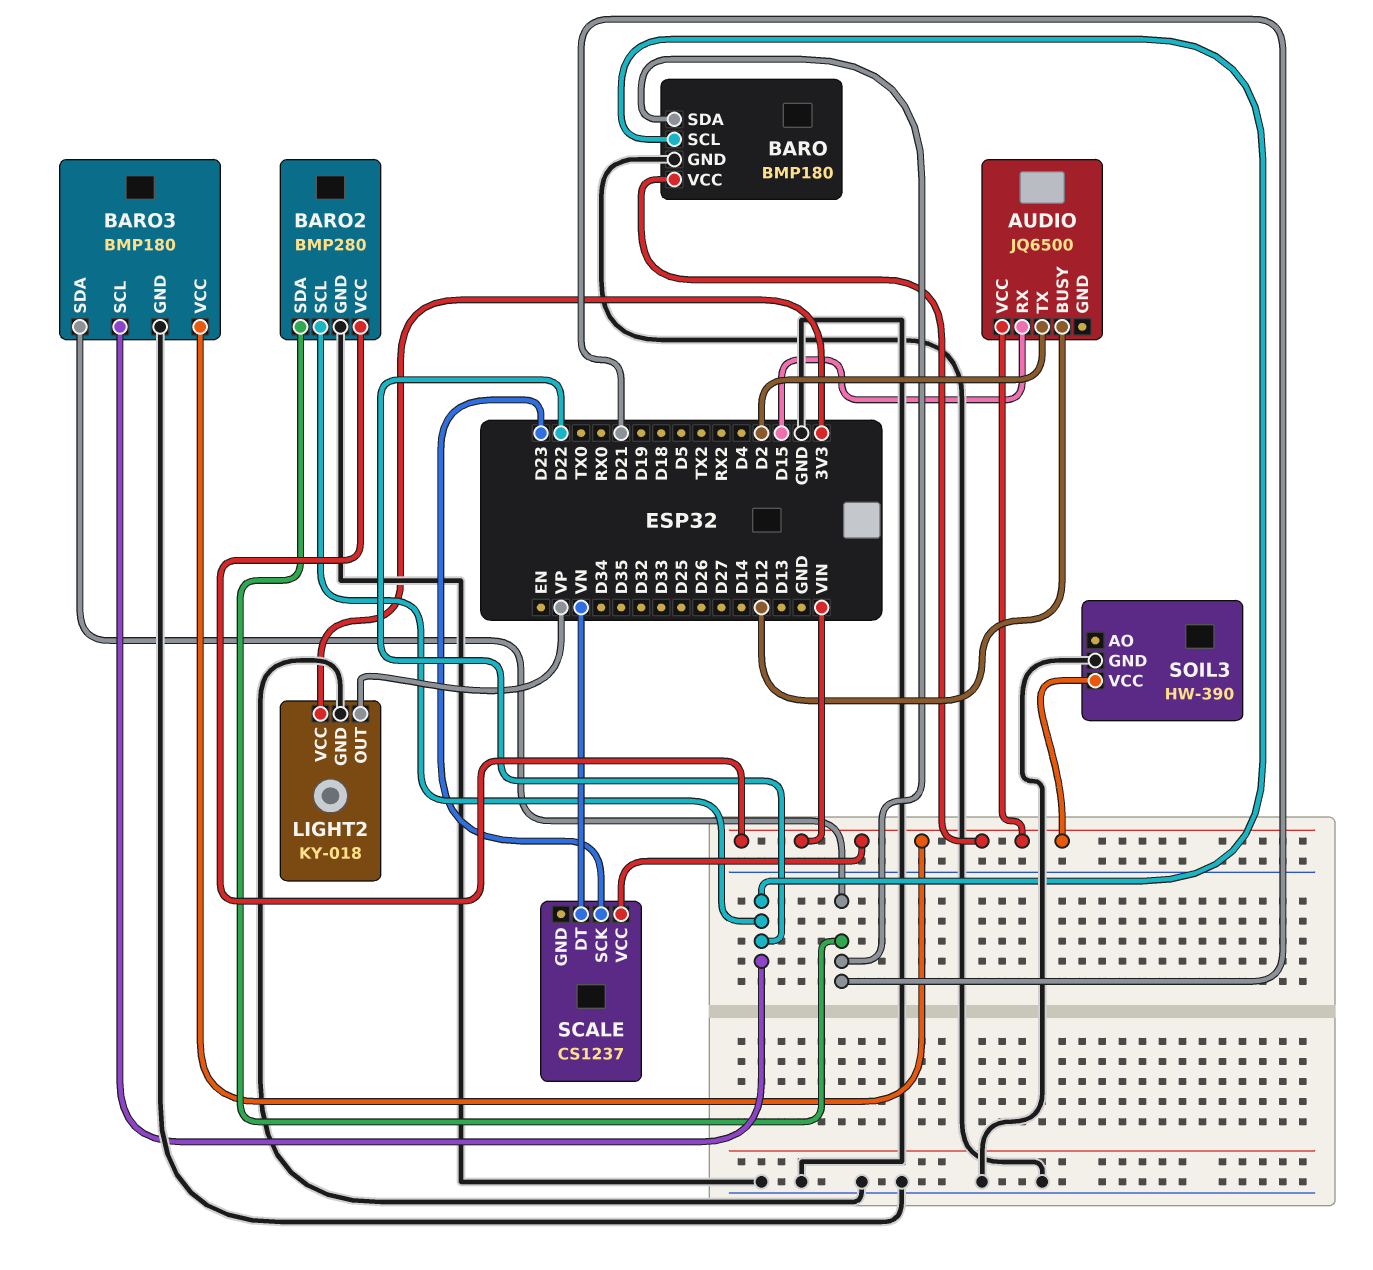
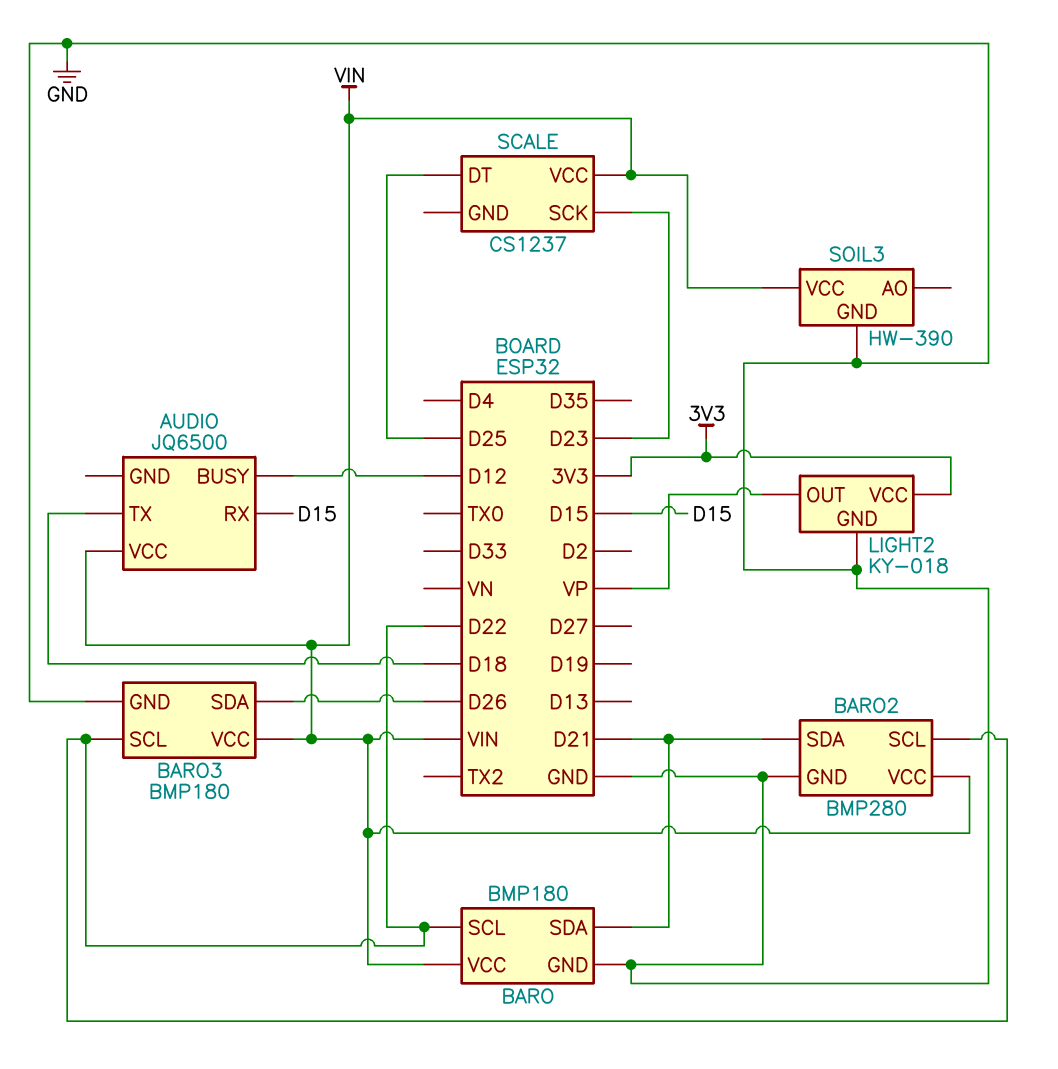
AUDIO pin TX: D2 -> D18
BARO3 pin SDA: D21 -> D26
SCALE pin DT: VN -> D25

